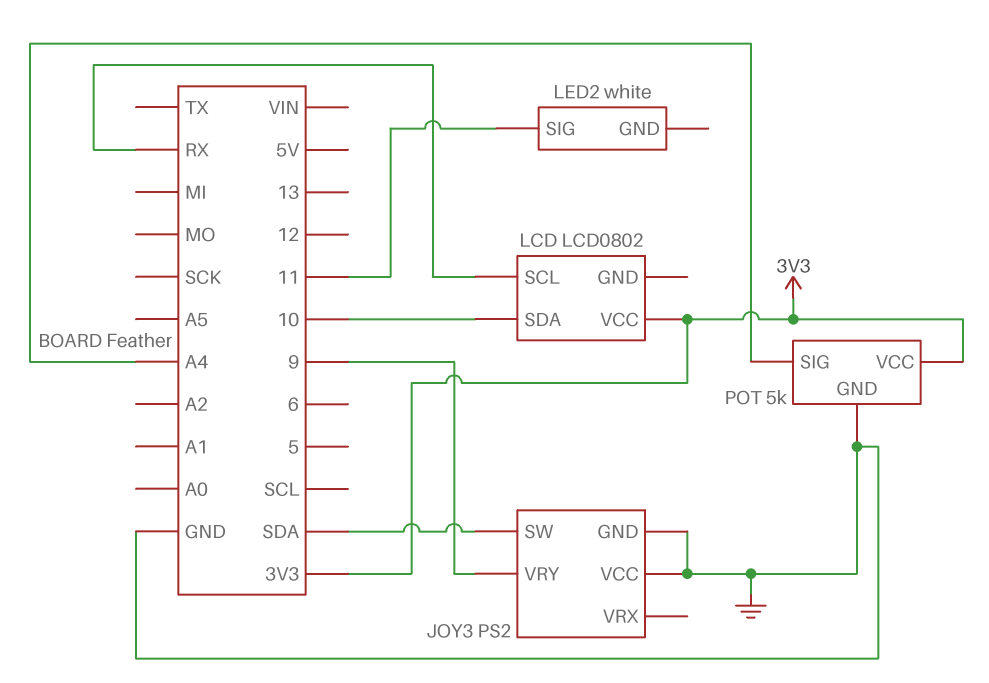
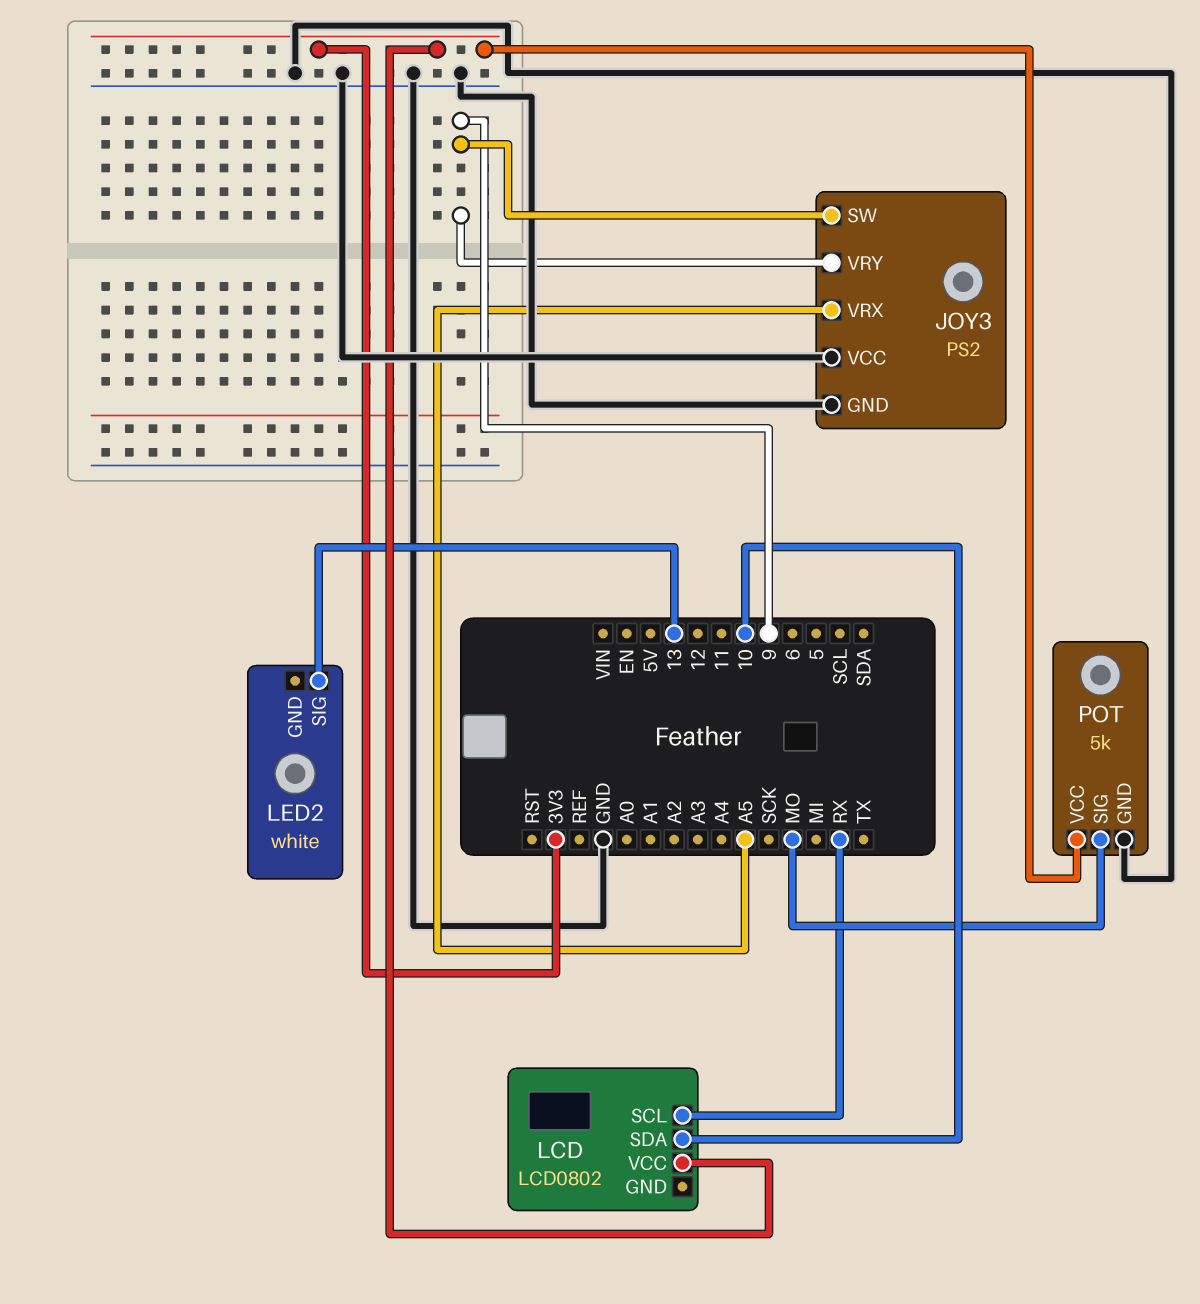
JOY3 pin SW: SDA -> 9
JOY3 pin VRX: none -> A5
LED2 pin SIG: 11 -> 13
POT pin SIG: A4 -> MO

